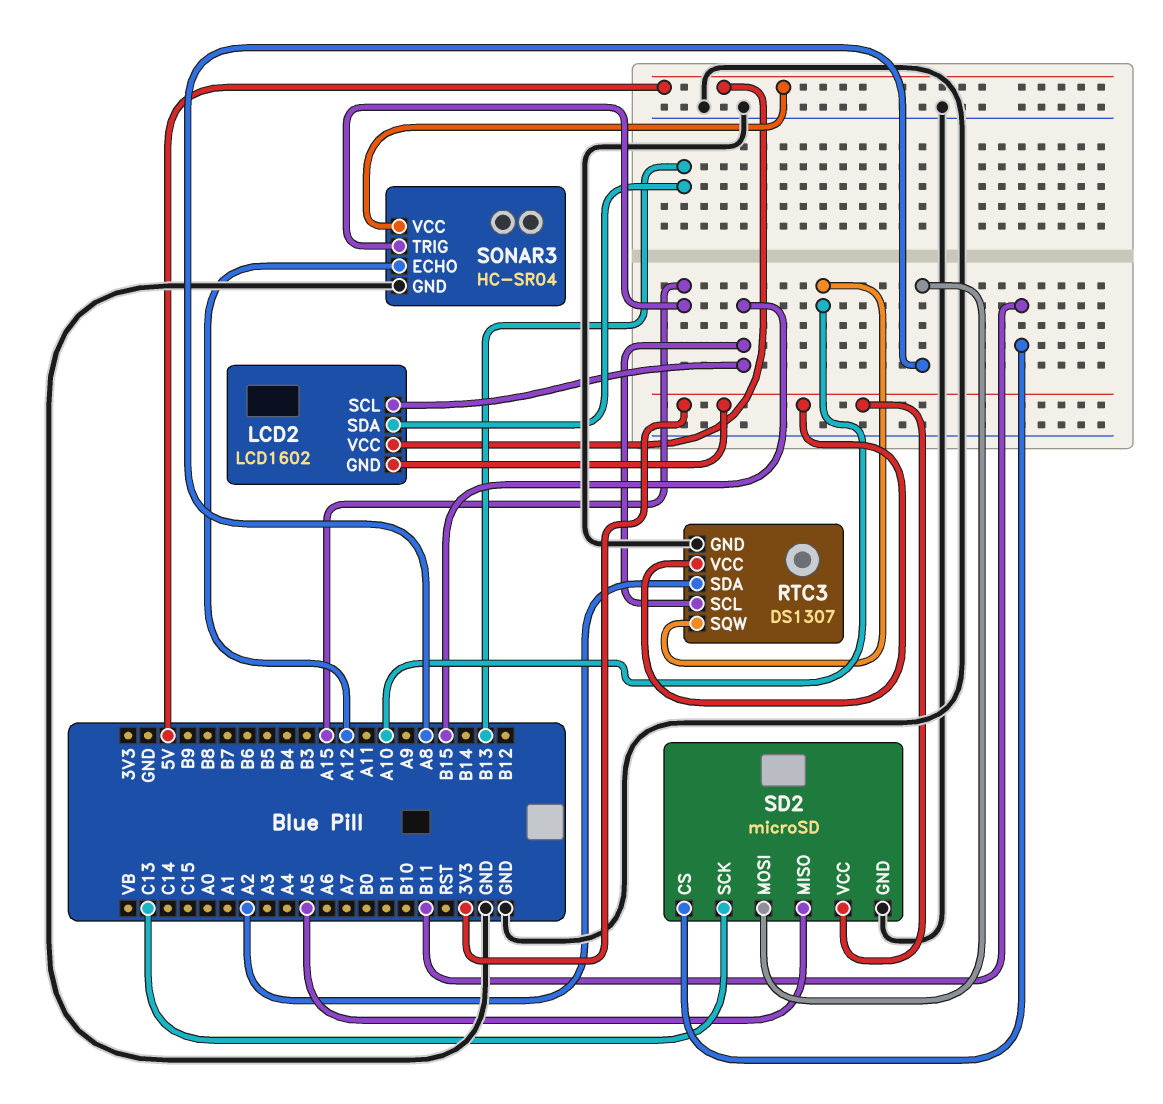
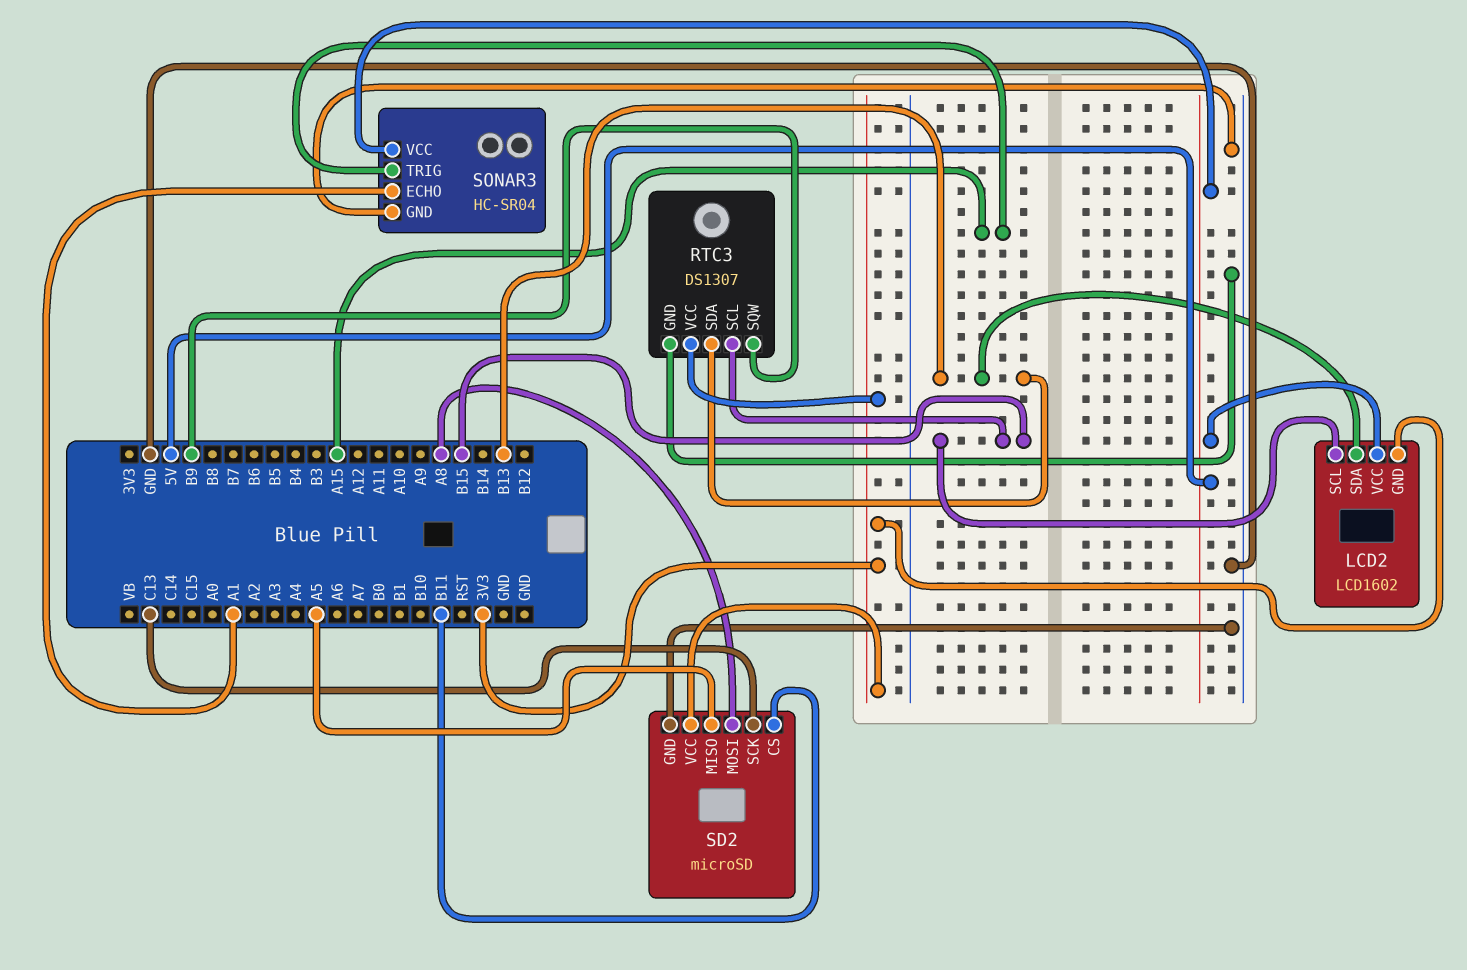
RTC3 pin SDA: A2 -> B13
RTC3 pin SQW: A10 -> B9
SONAR3 pin ECHO: A12 -> A1

